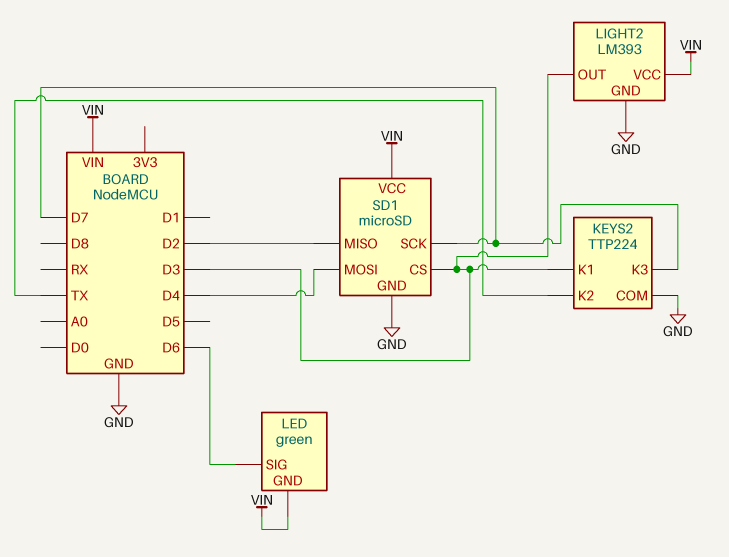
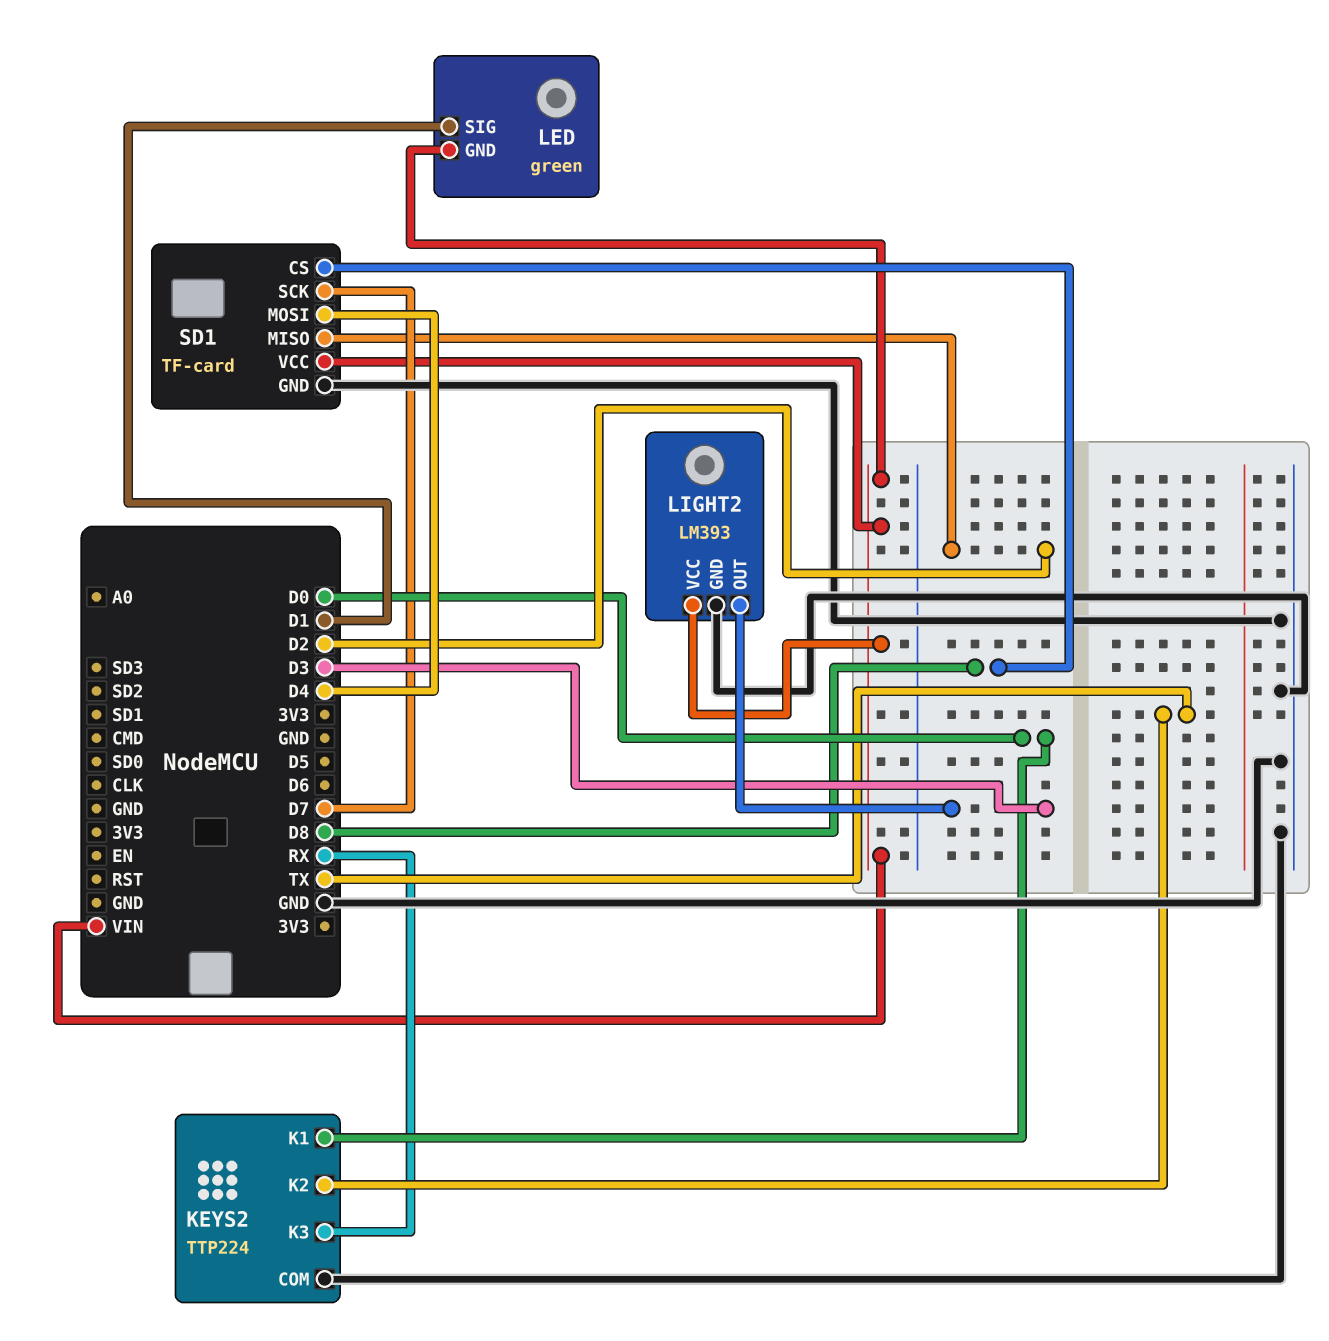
KEYS2 pin K1: D3 -> D0
KEYS2 pin K3: D7 -> RX
LED pin SIG: D6 -> D1
SD1: microSD -> TF-card
SD1 pin CS: D3 -> D8

